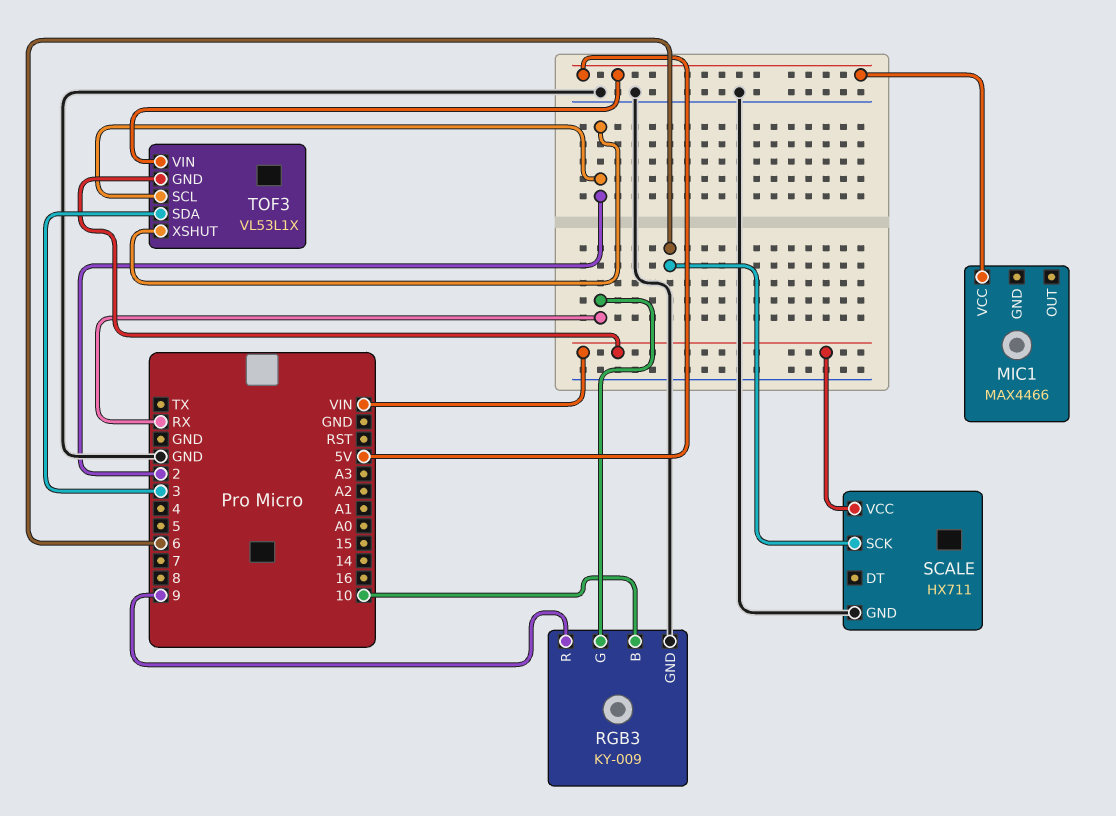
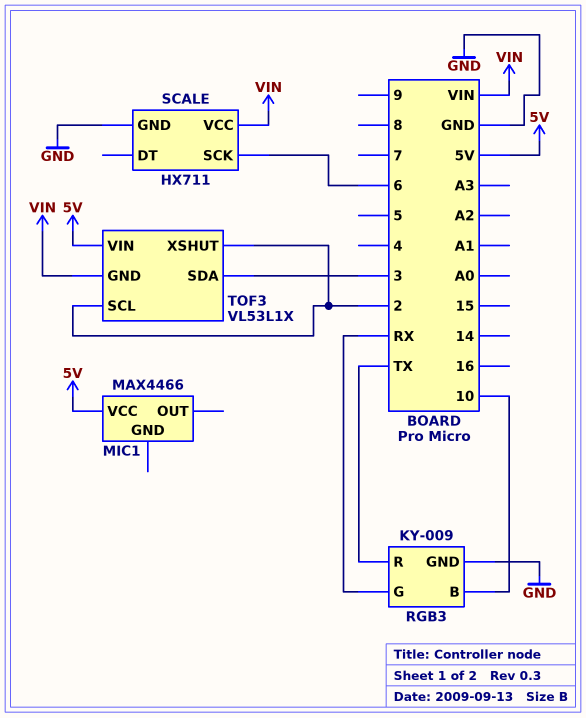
RGB3 pin R: 9 -> TX

